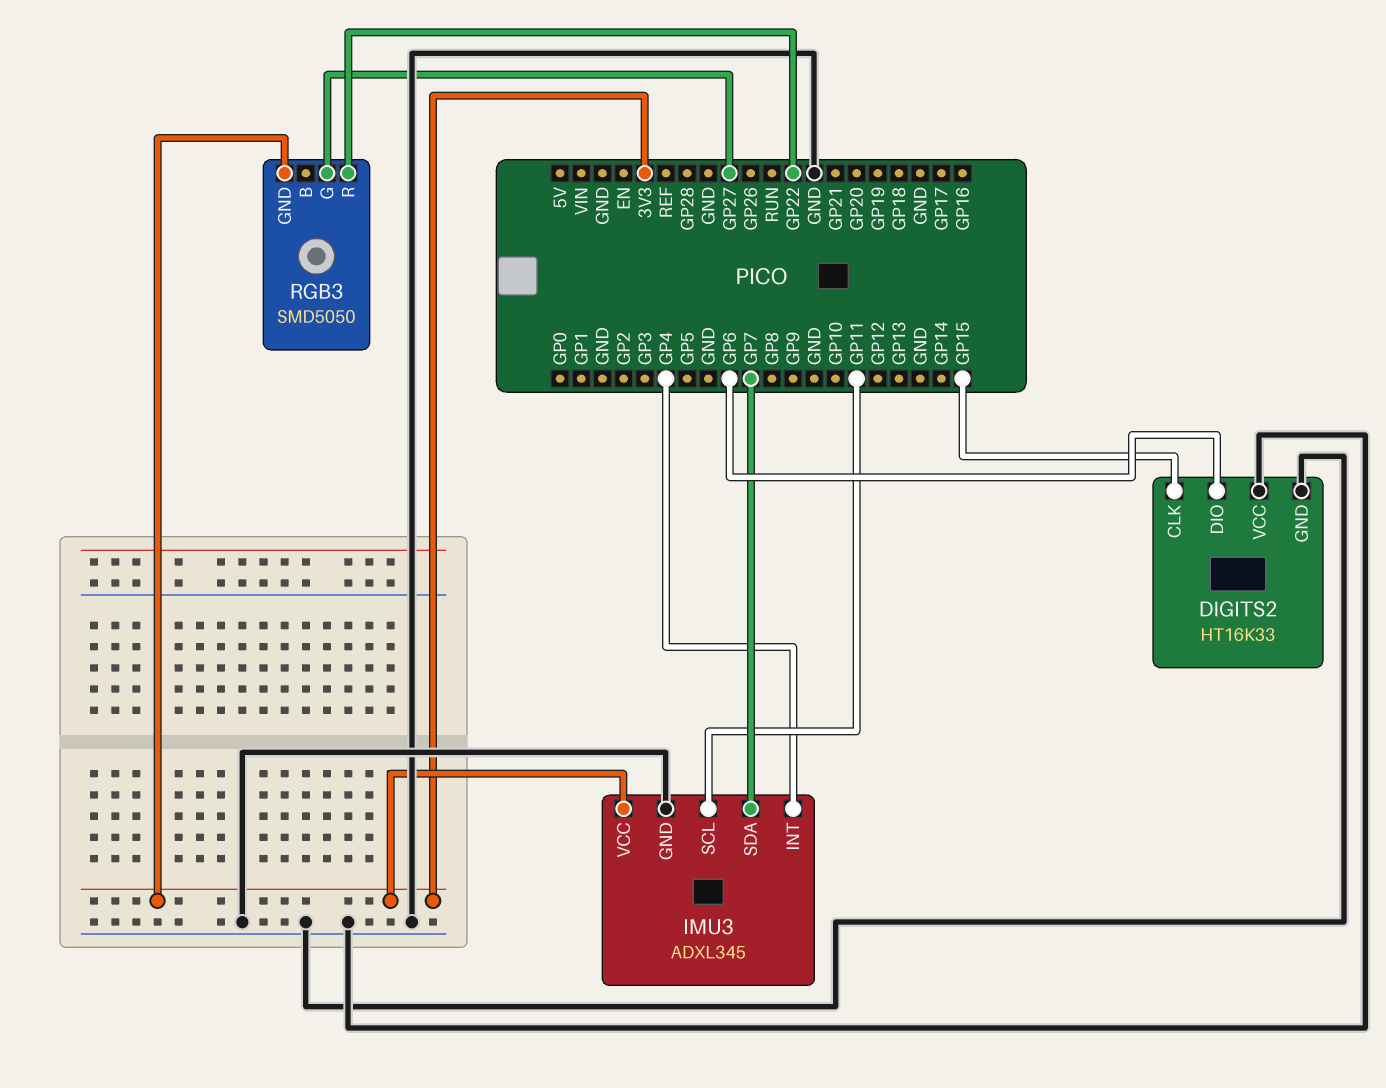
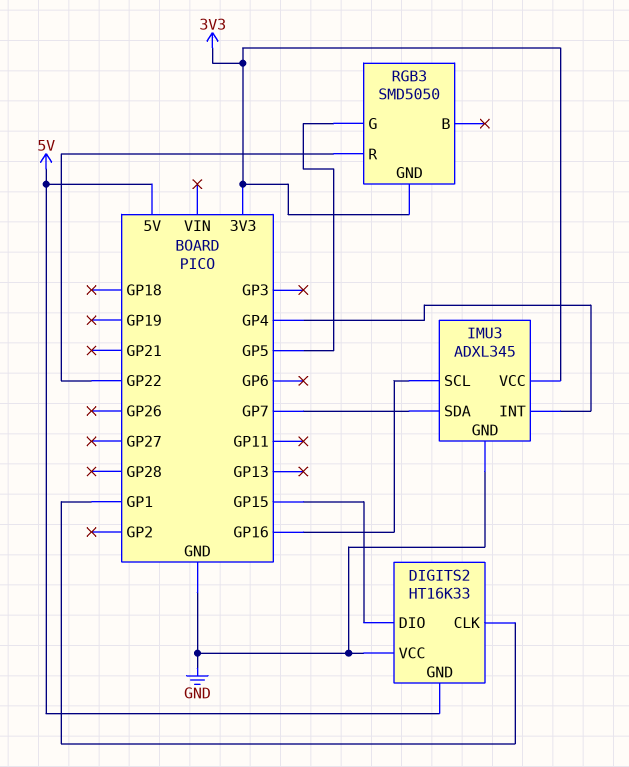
DIGITS2 pin CLK: GP15 -> GP1
DIGITS2 pin DIO: GP6 -> GP15
DIGITS2 pin GND: GND -> 5V
IMU3 pin SCL: GP11 -> GP16
RGB3 pin G: GP27 -> GP5

